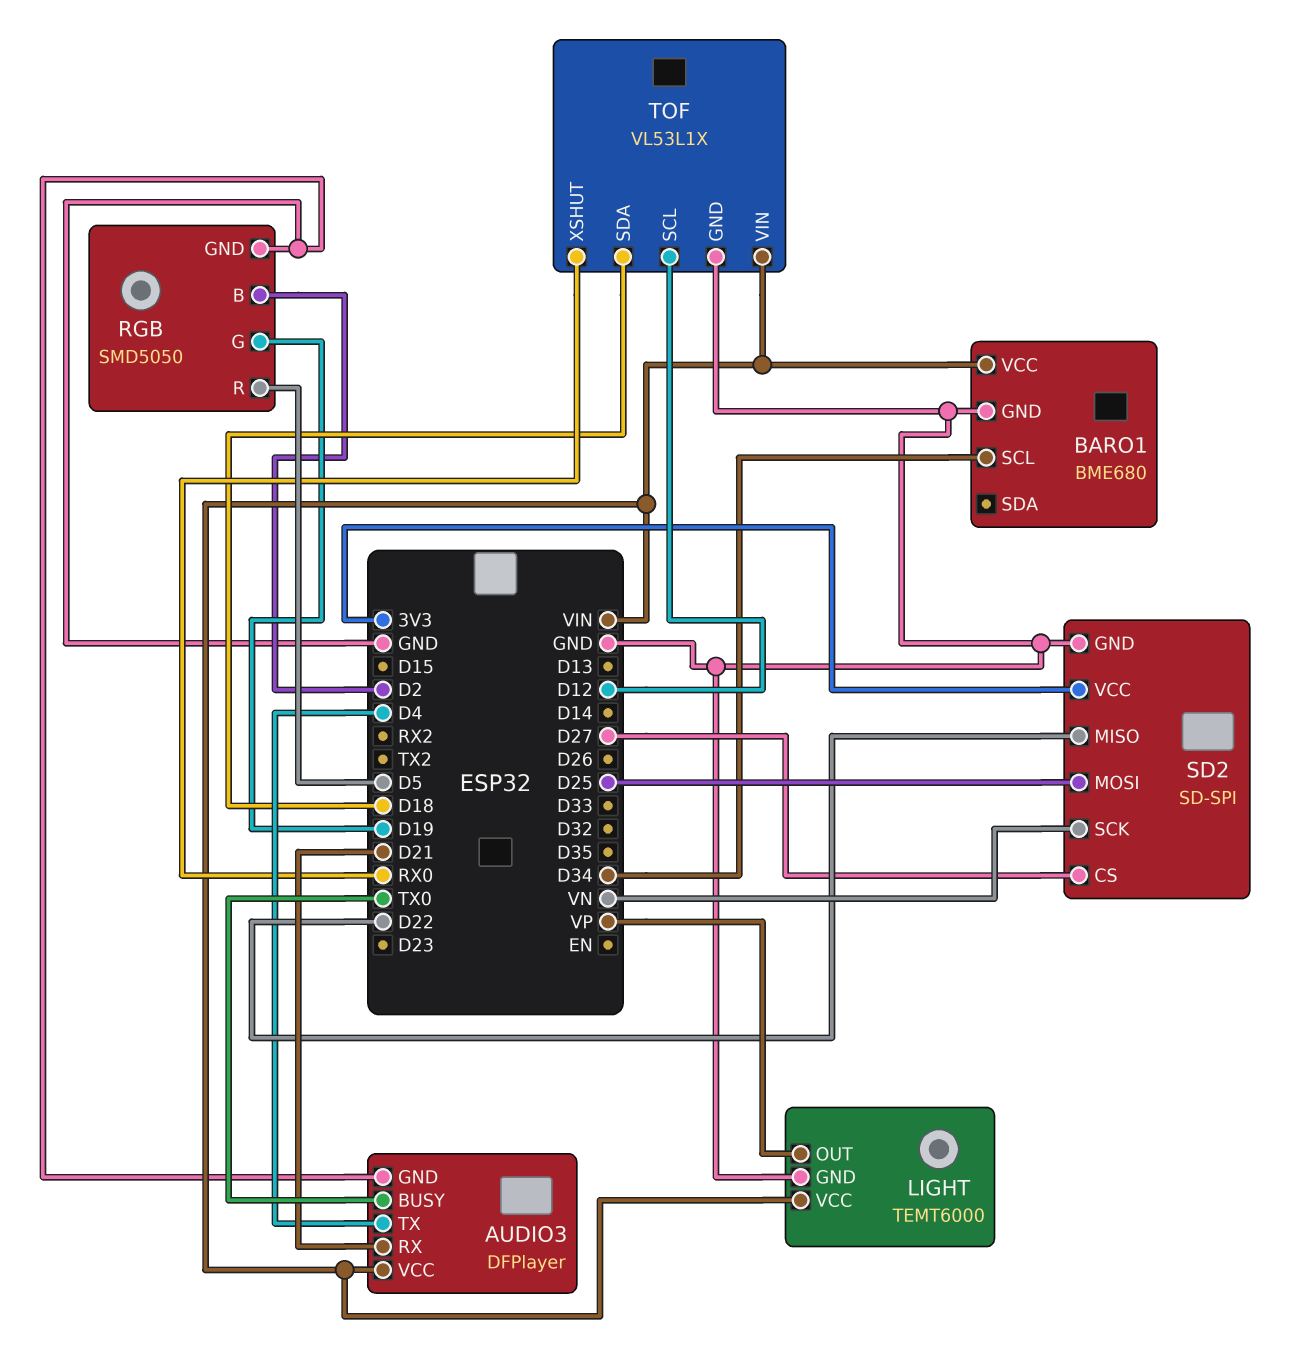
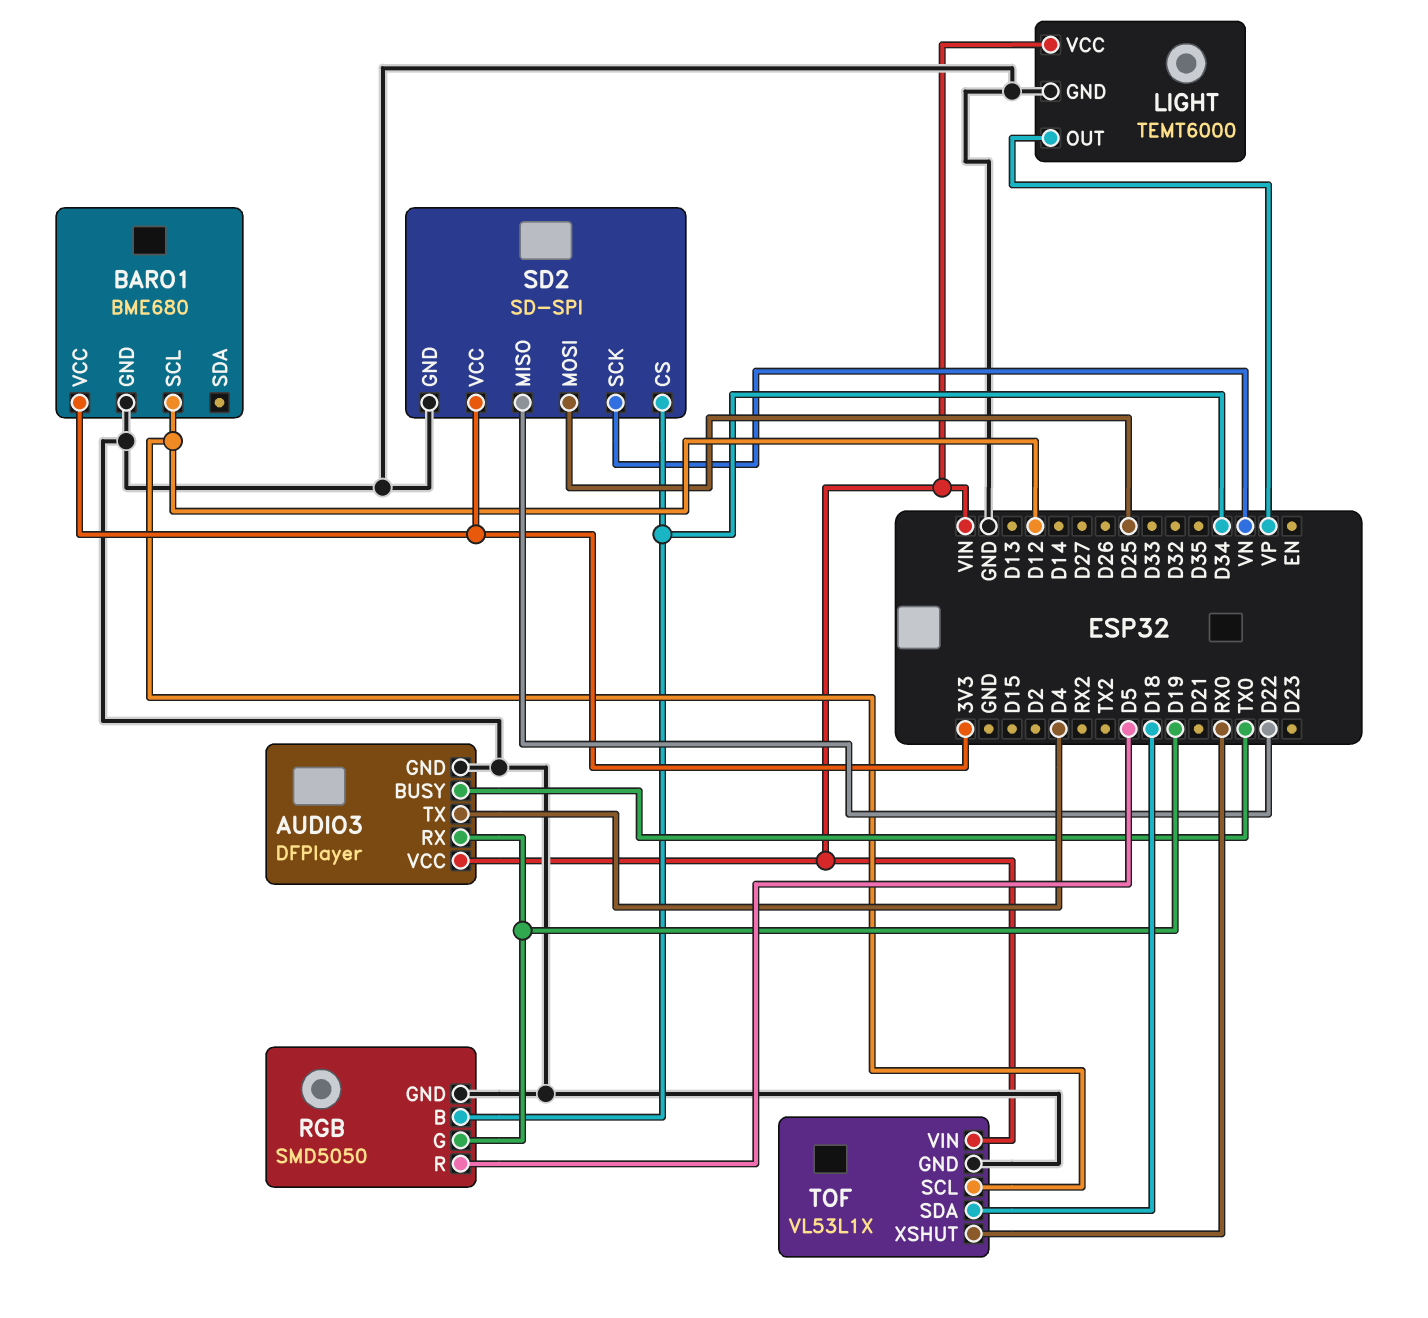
AUDIO3 pin RX: D21 -> D19
BARO1 pin SCL: D34 -> D12
BARO1 pin VCC: VIN -> 3V3
RGB pin B: D2 -> D34
SD2 pin CS: D27 -> D34

